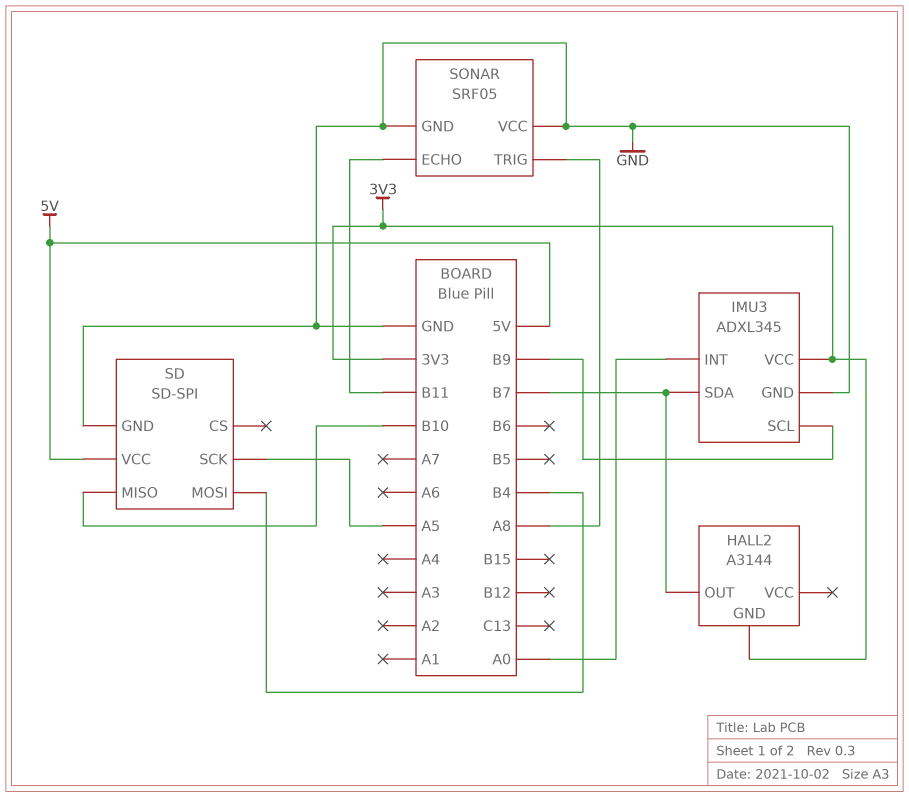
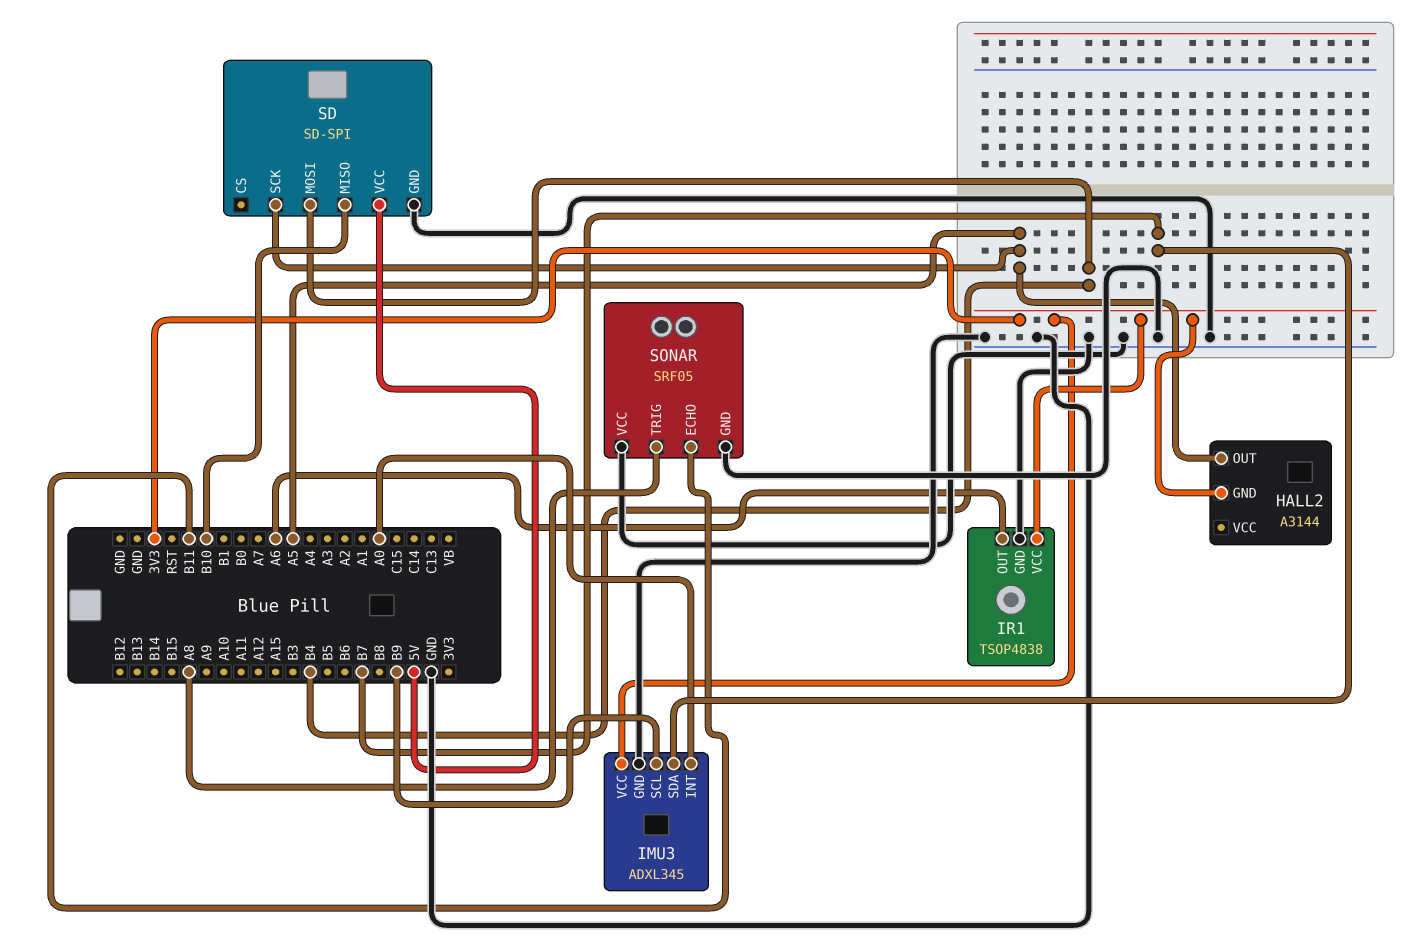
HALL2 pin OUT: B7 -> A5
IR1: none -> TSOP4838
IR1 pin GND: none -> GND
IR1 pin OUT: none -> A6
IR1 pin VCC: none -> 3V3

